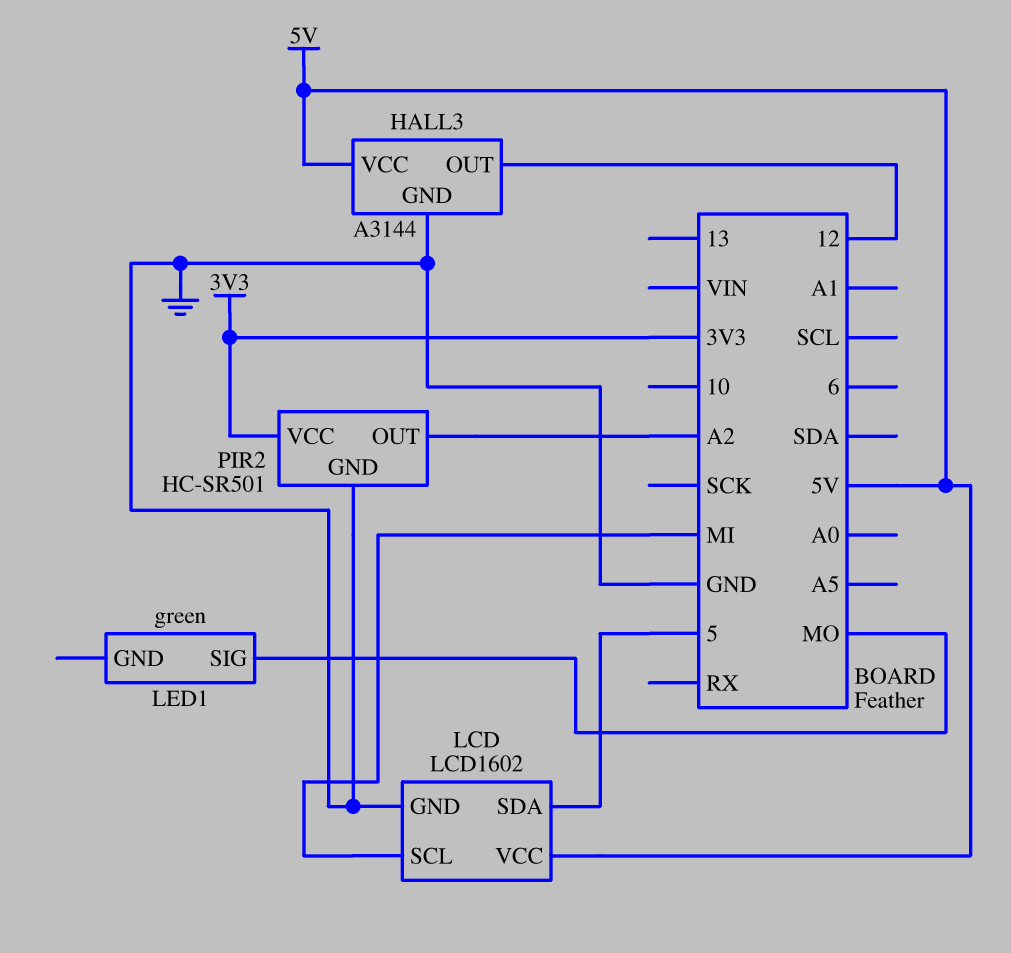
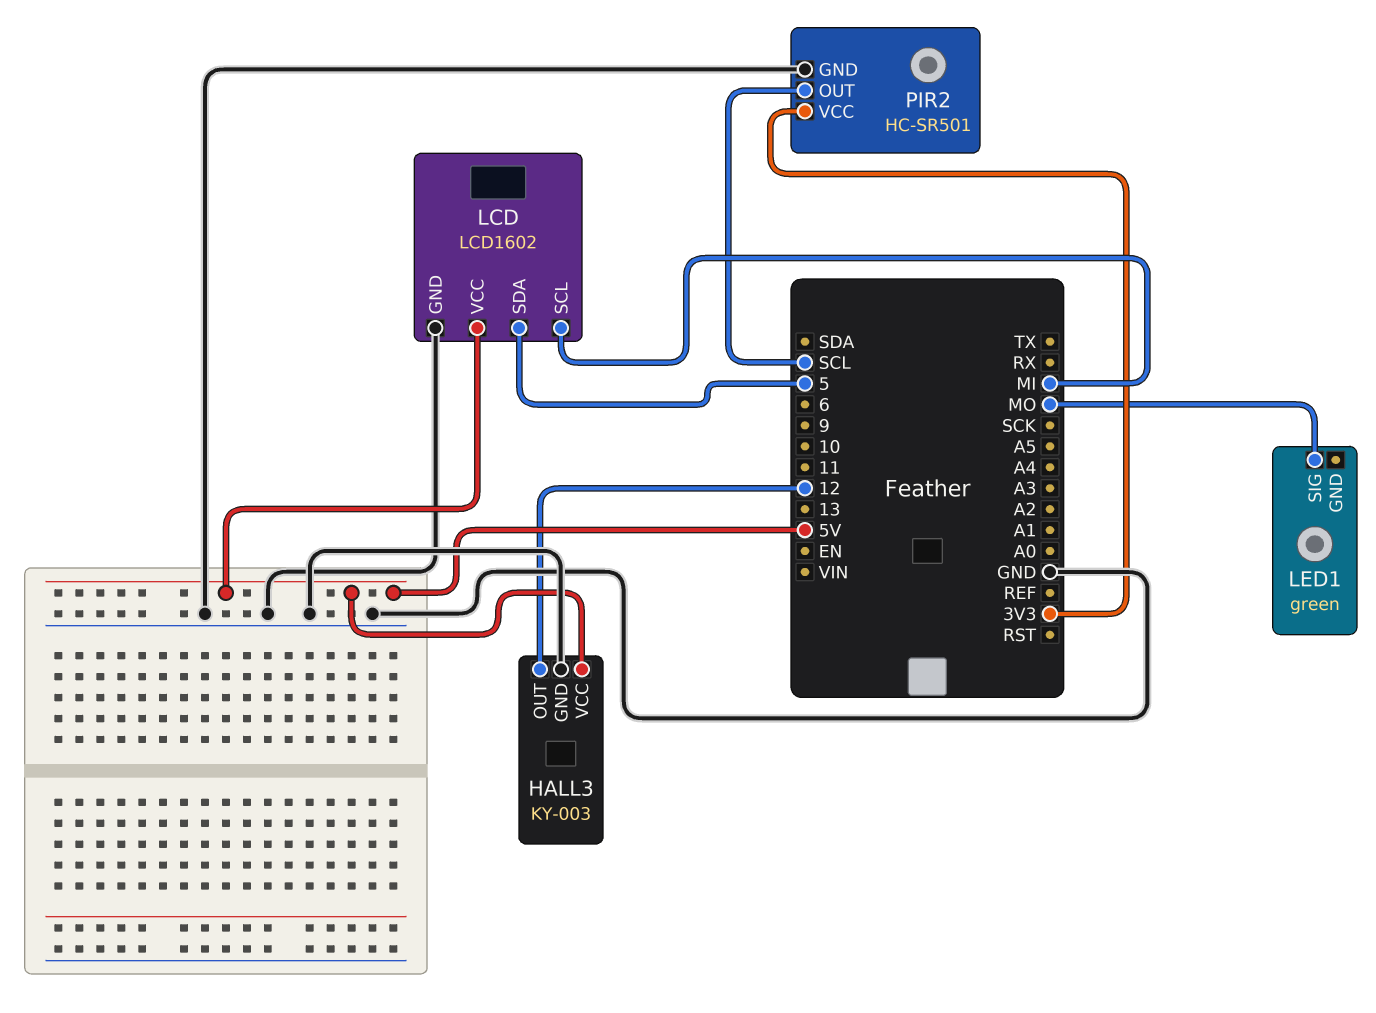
HALL3: A3144 -> KY-003
PIR2 pin OUT: A2 -> SCL

